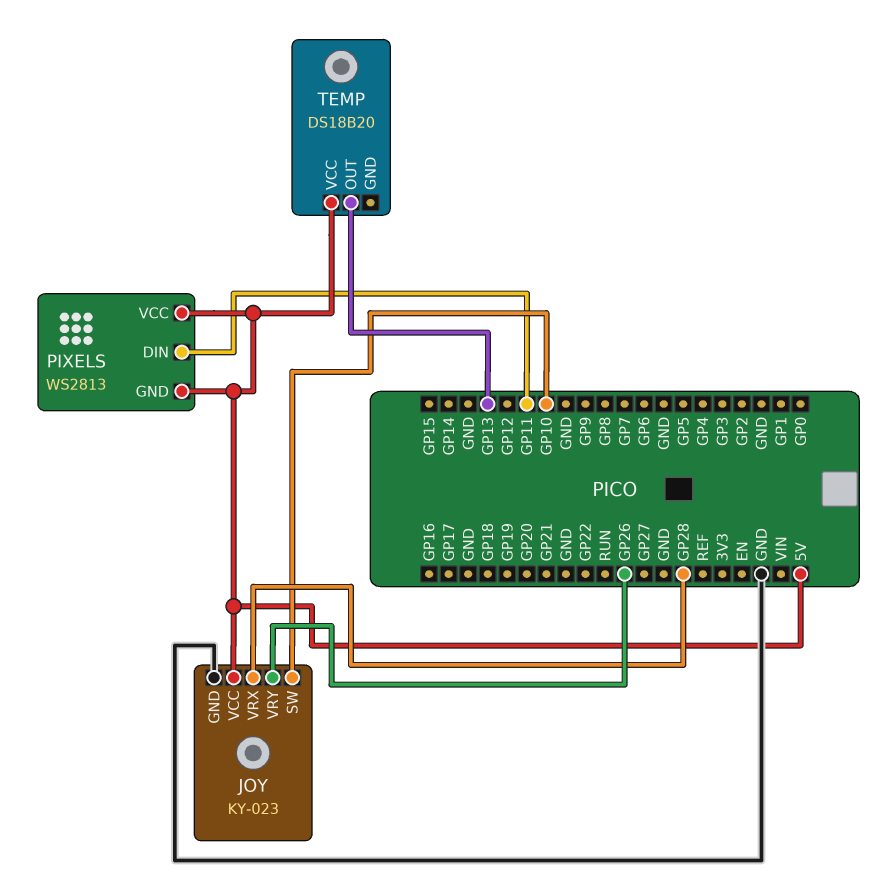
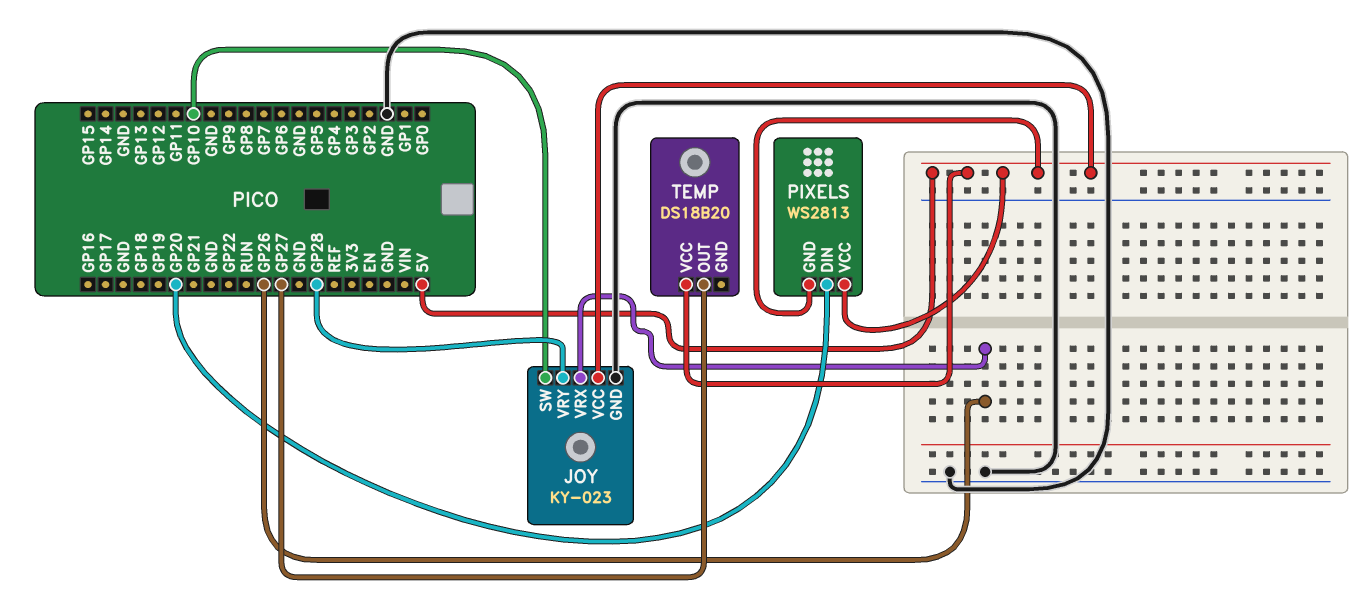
JOY pin VRX: GP28 -> GP26
JOY pin VRY: GP26 -> GP28
PIXELS pin DIN: GP11 -> GP20
TEMP pin OUT: GP13 -> GP27

